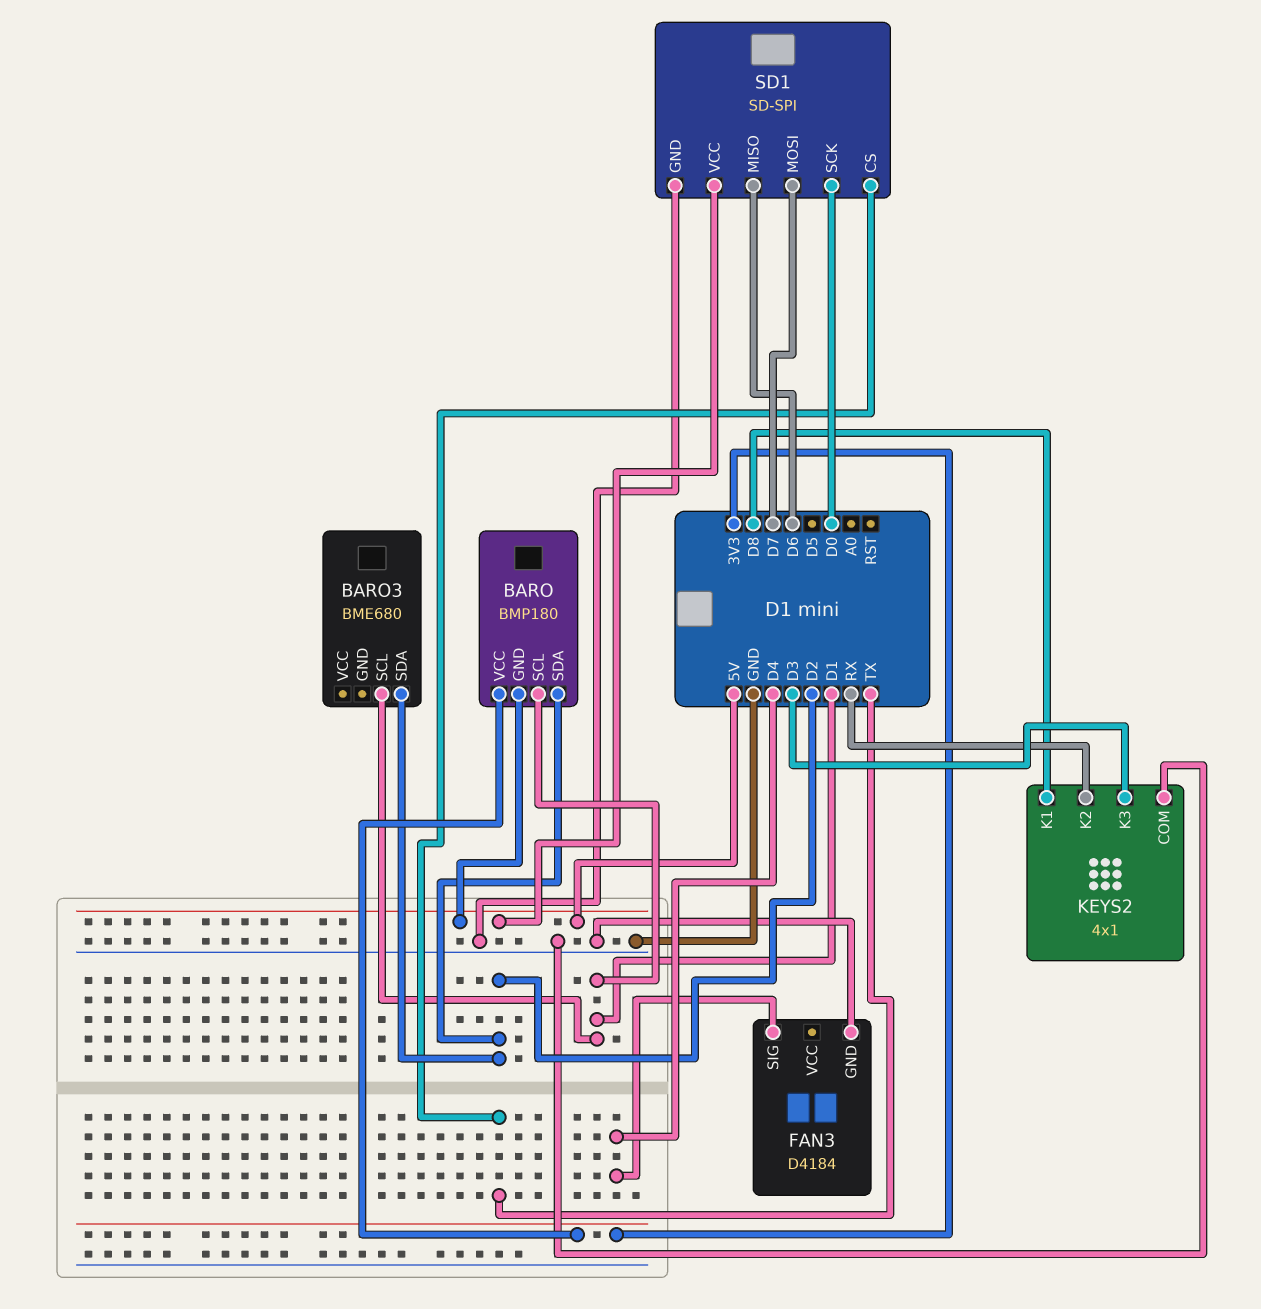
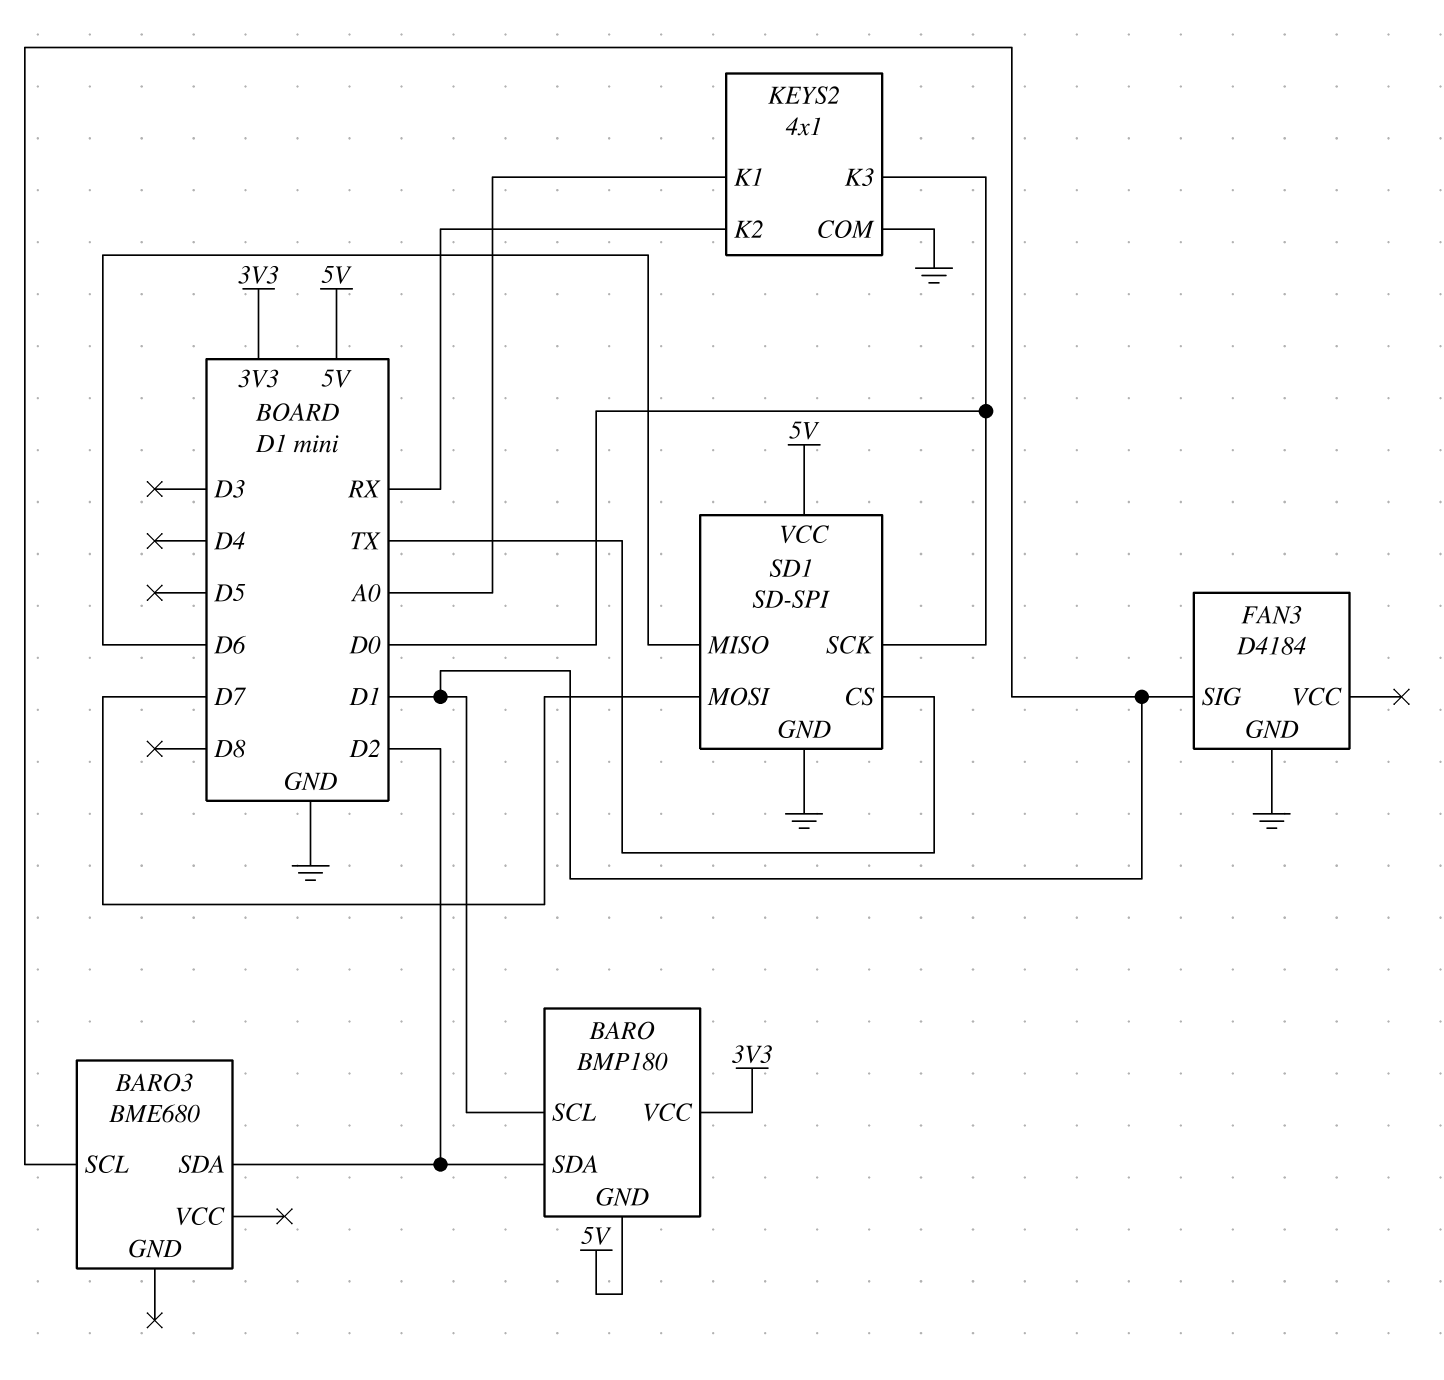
FAN3 pin SIG: D4 -> D1
KEYS2 pin K1: D8 -> A0
KEYS2 pin K3: D3 -> D0

